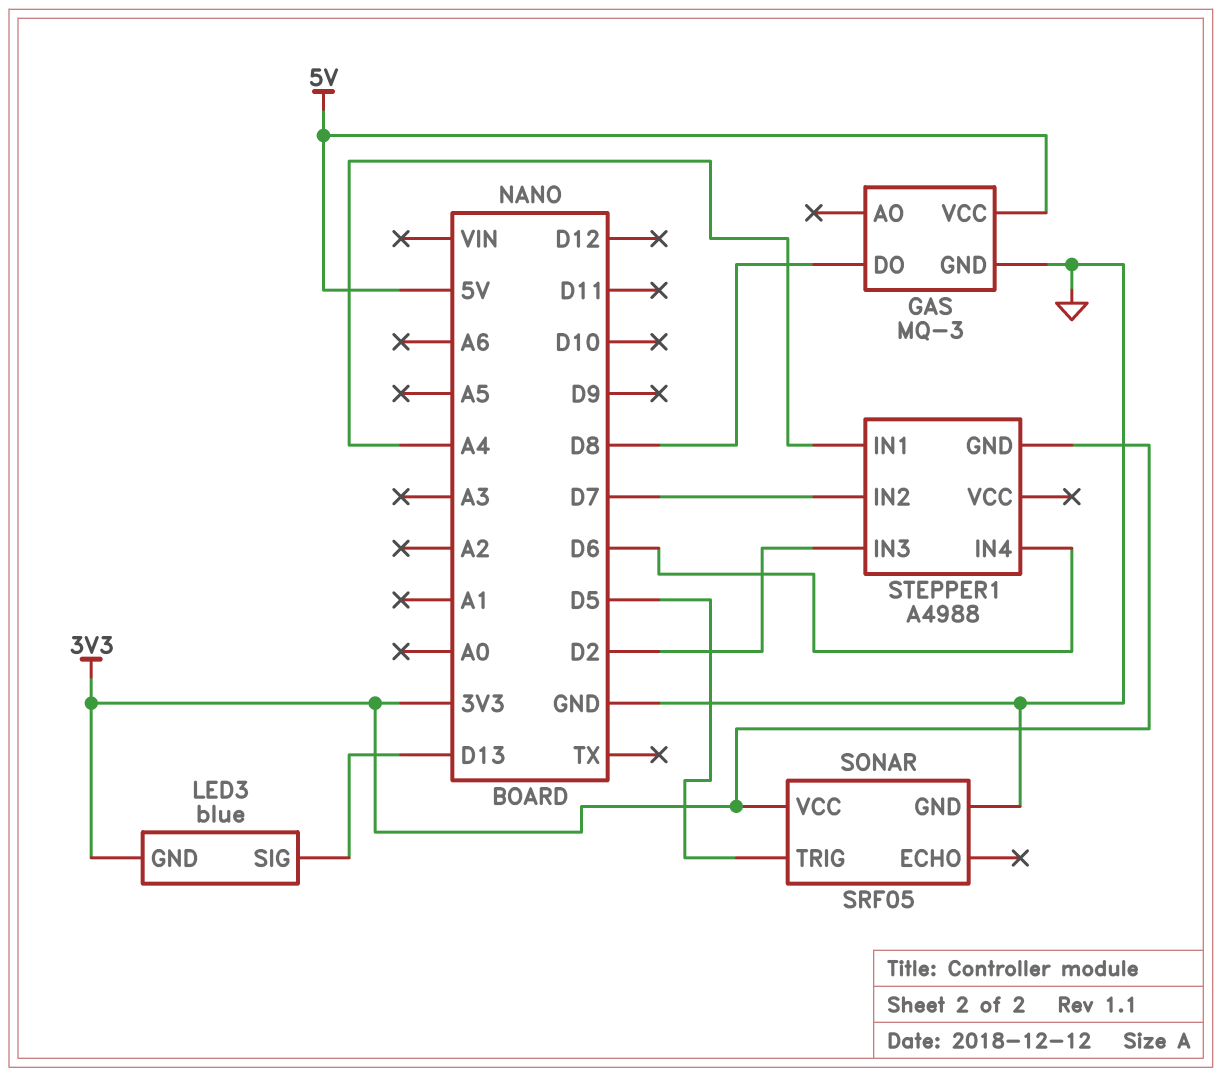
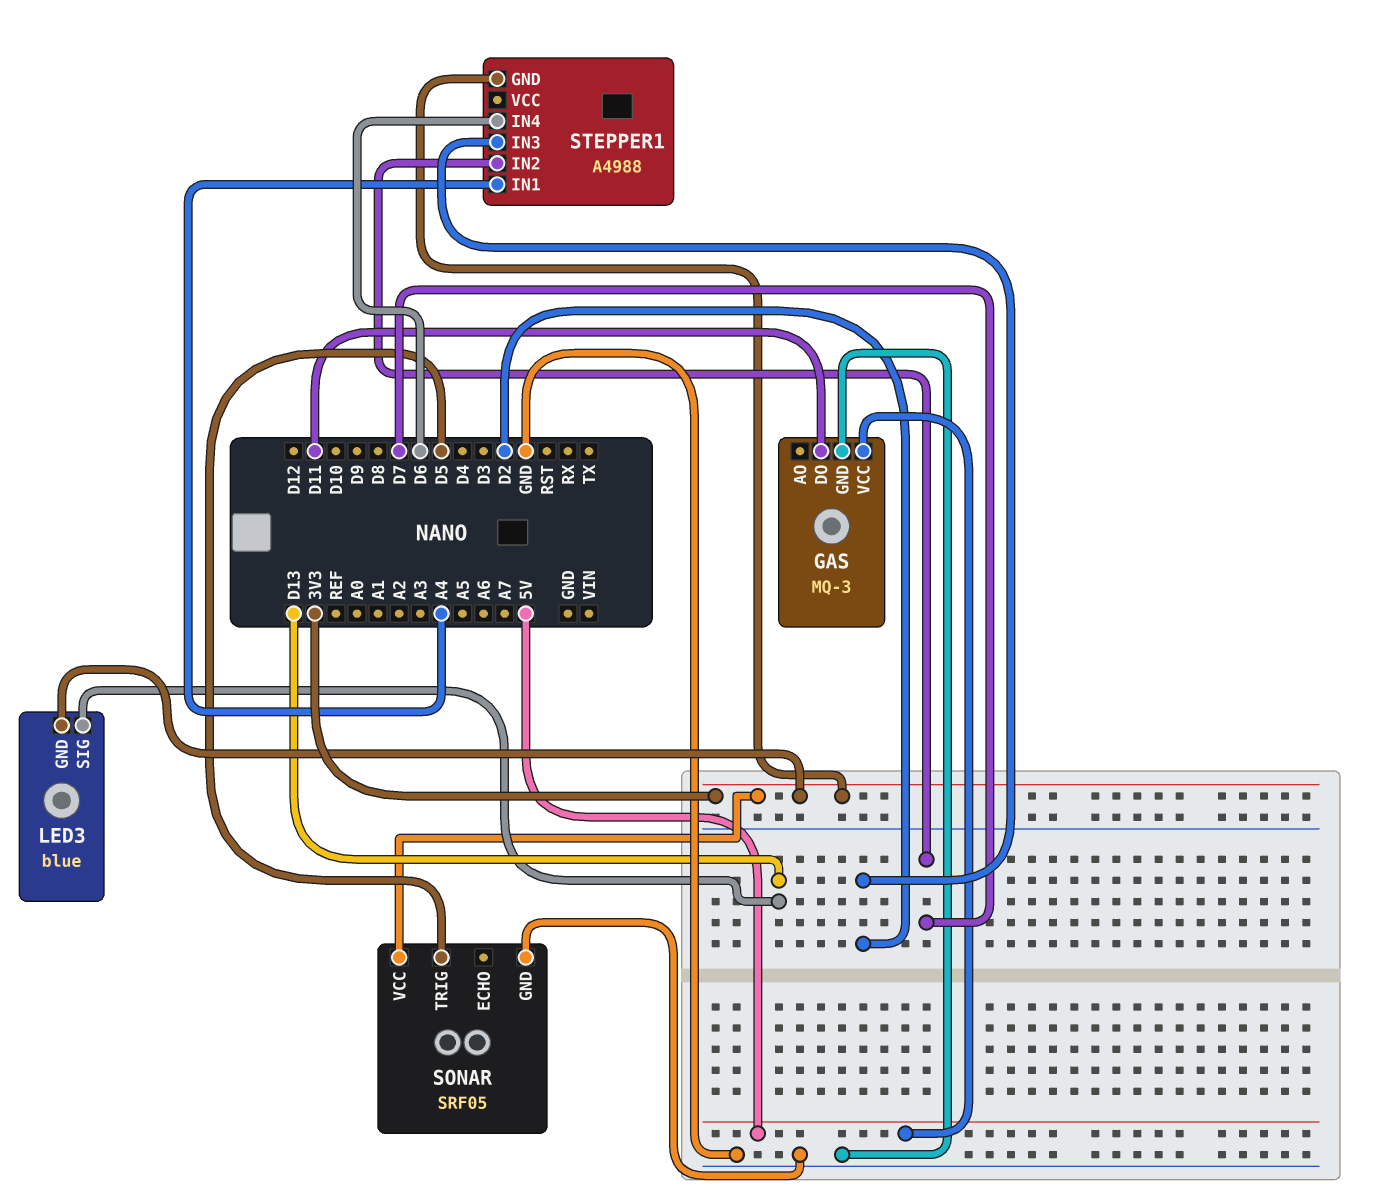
GAS pin DO: D8 -> D11

